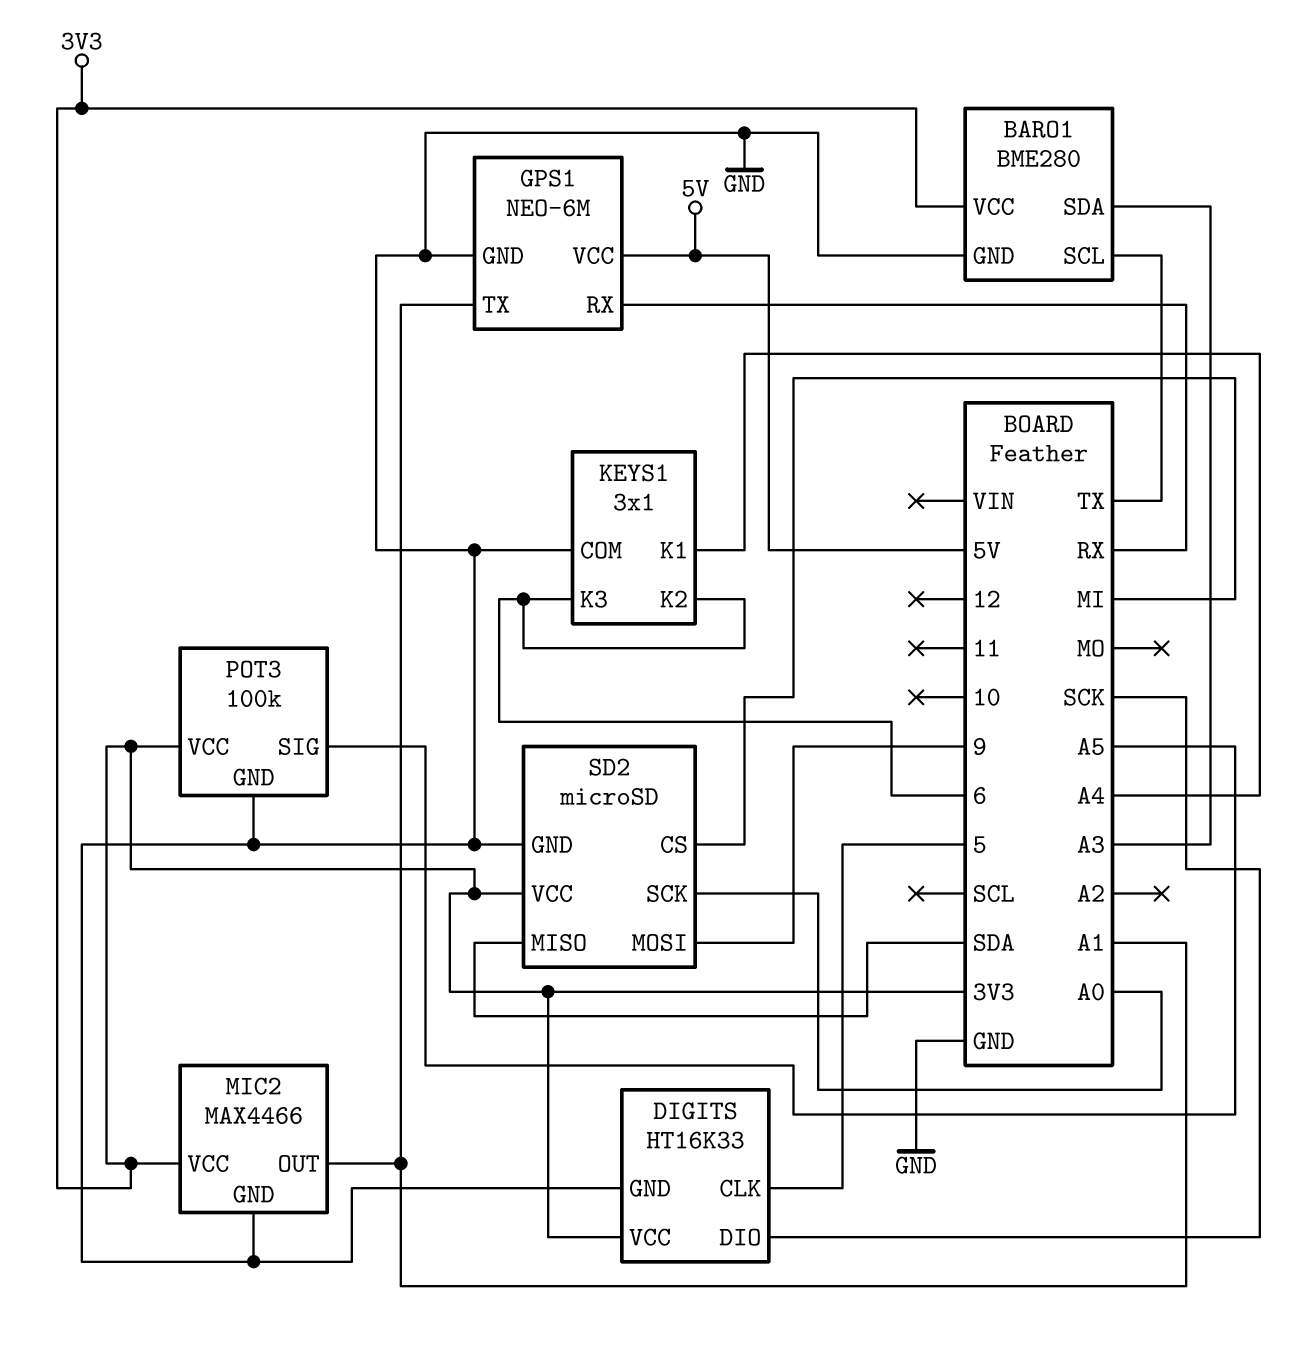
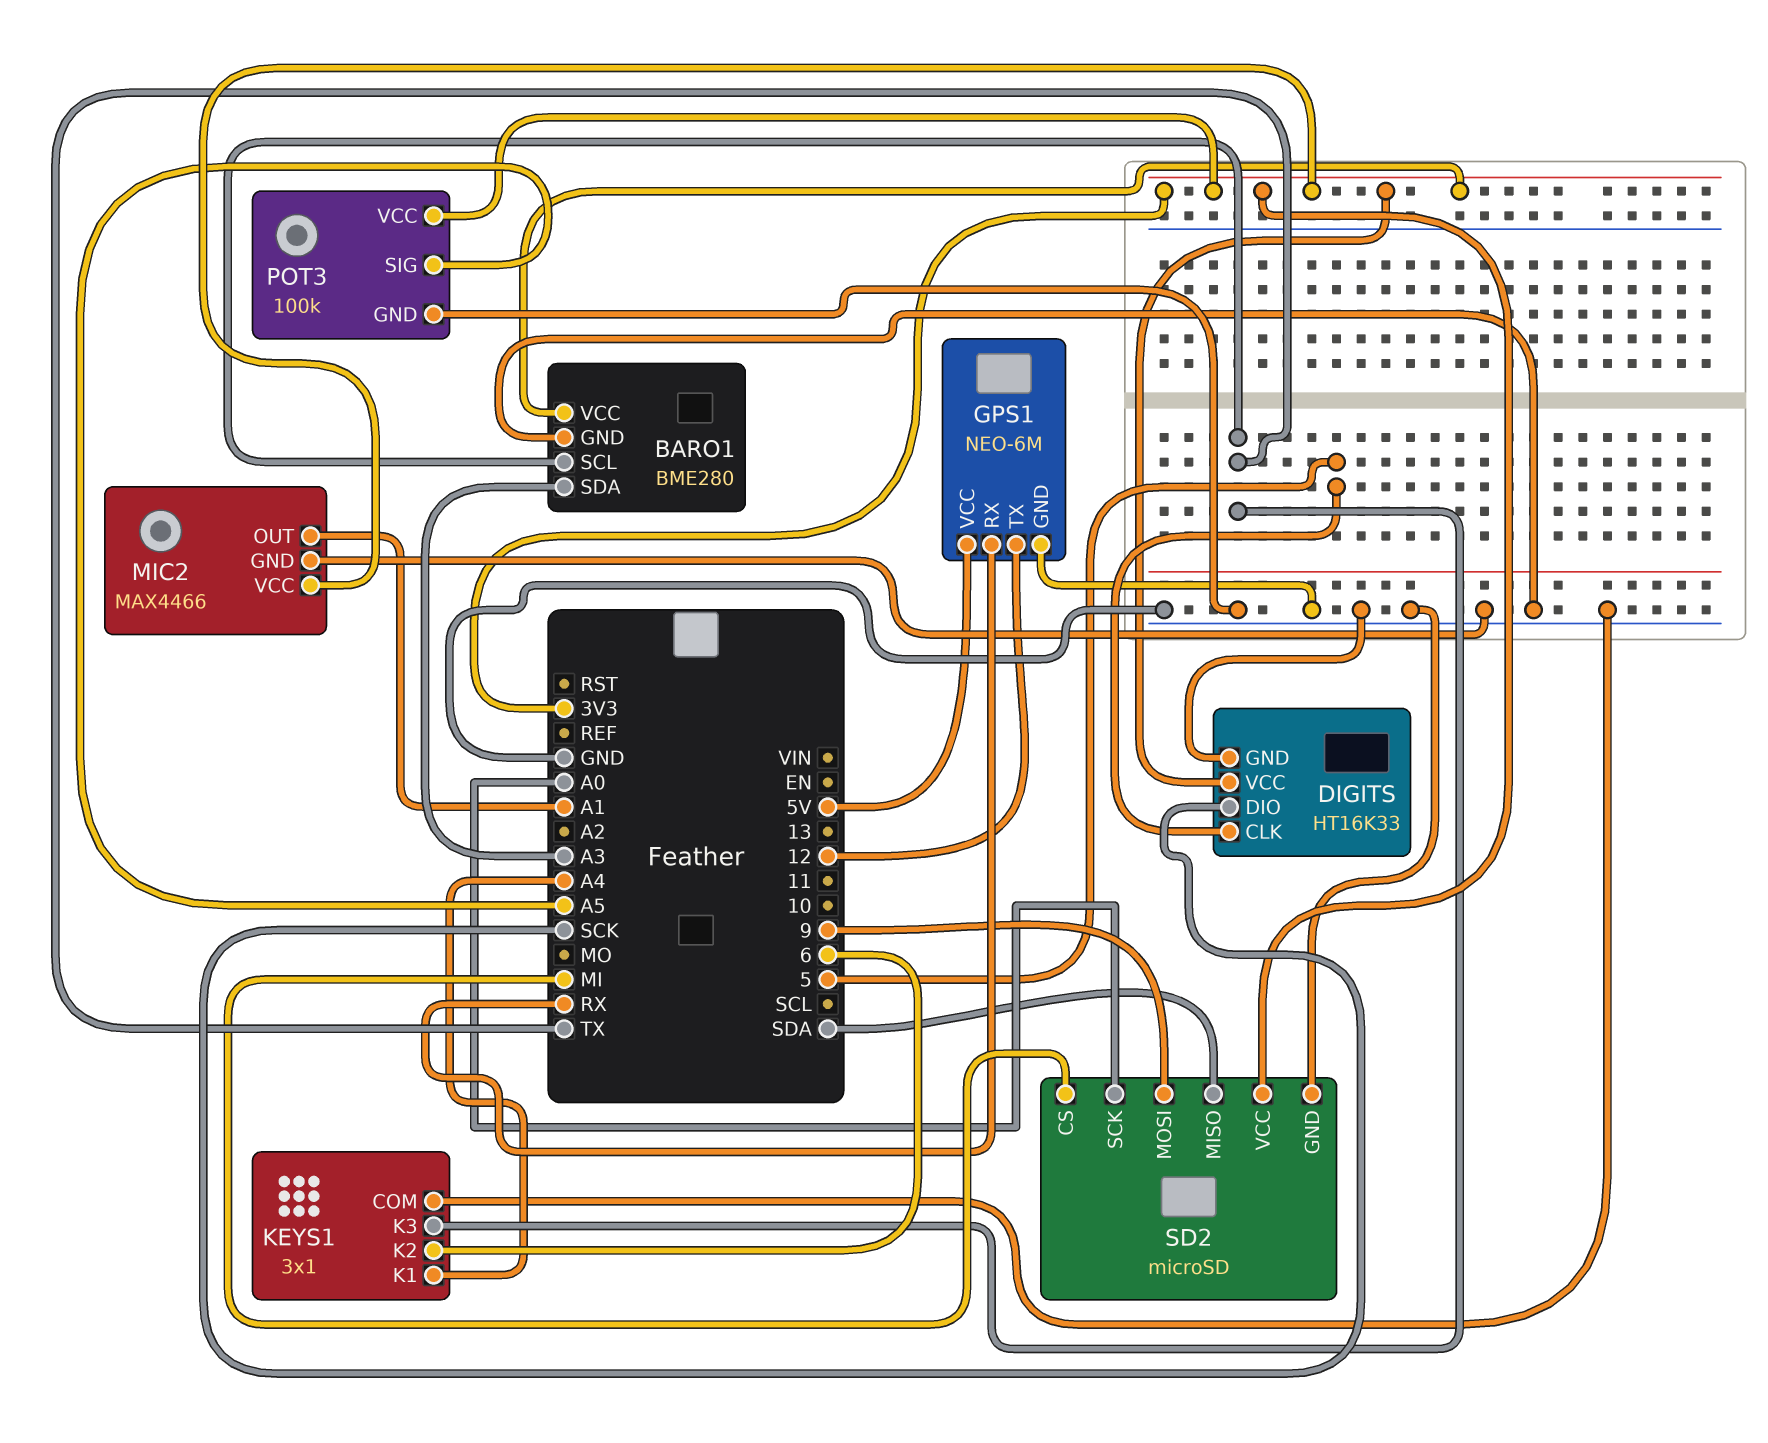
GPS1 pin TX: A1 -> 12
KEYS1 pin K3: 6 -> TX

